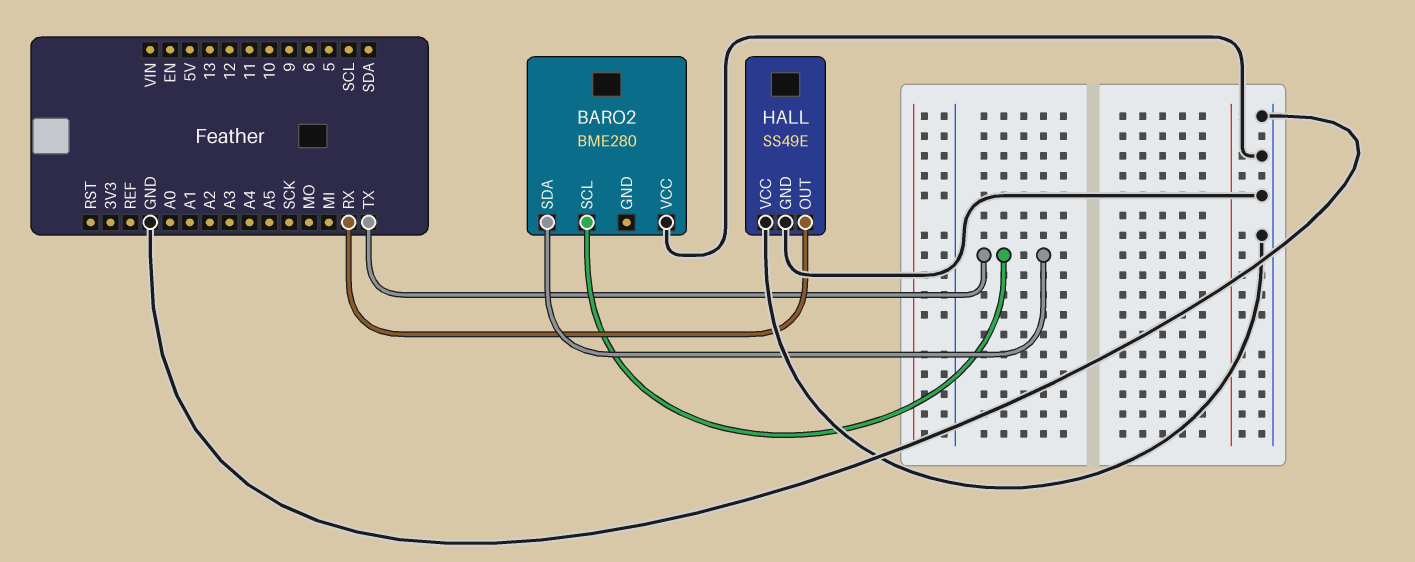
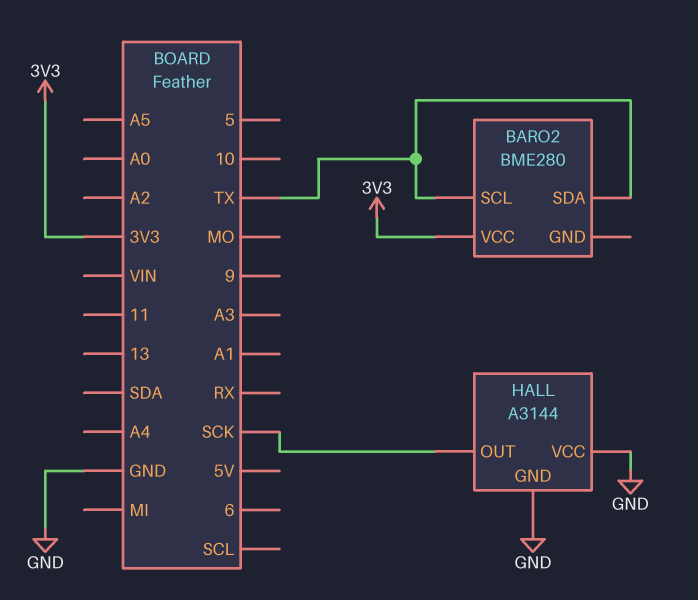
BARO2 pin VCC: GND -> 3V3
HALL: SS49E -> A3144
HALL pin OUT: RX -> SCK

